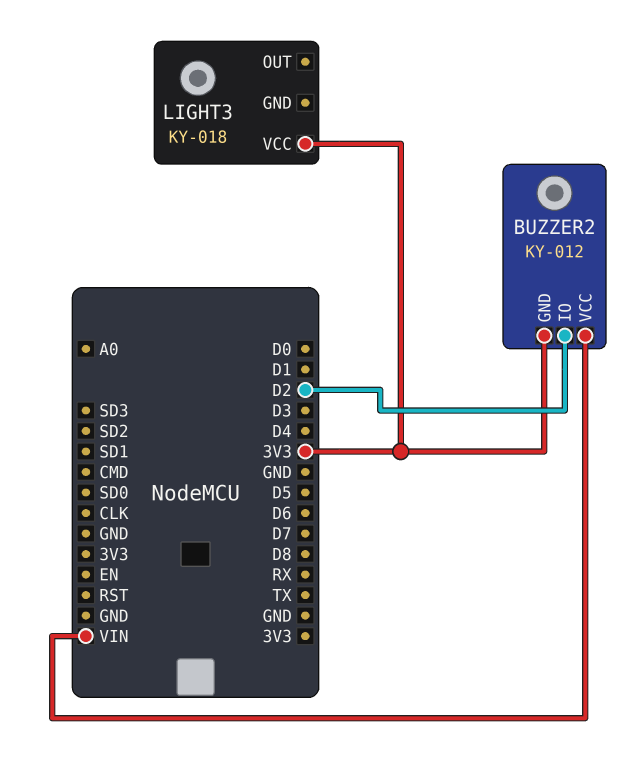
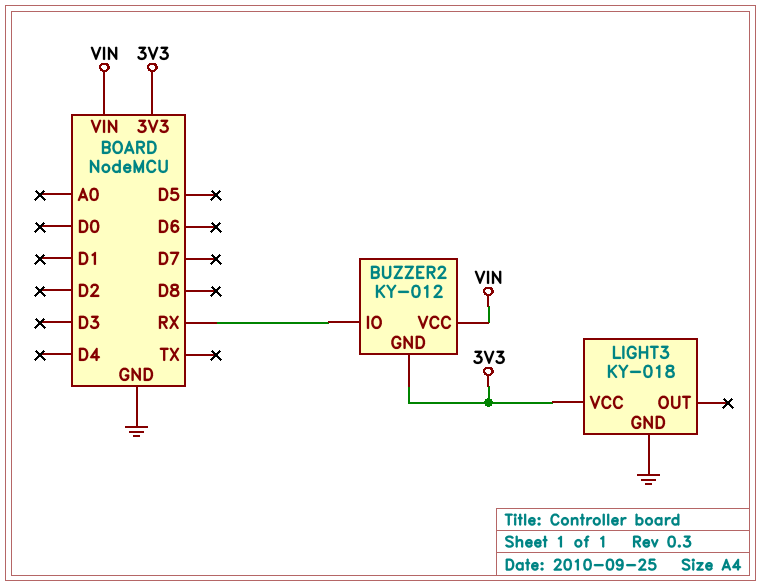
BUZZER2 pin IO: D2 -> RX
LIGHT3 pin GND: none -> GND

